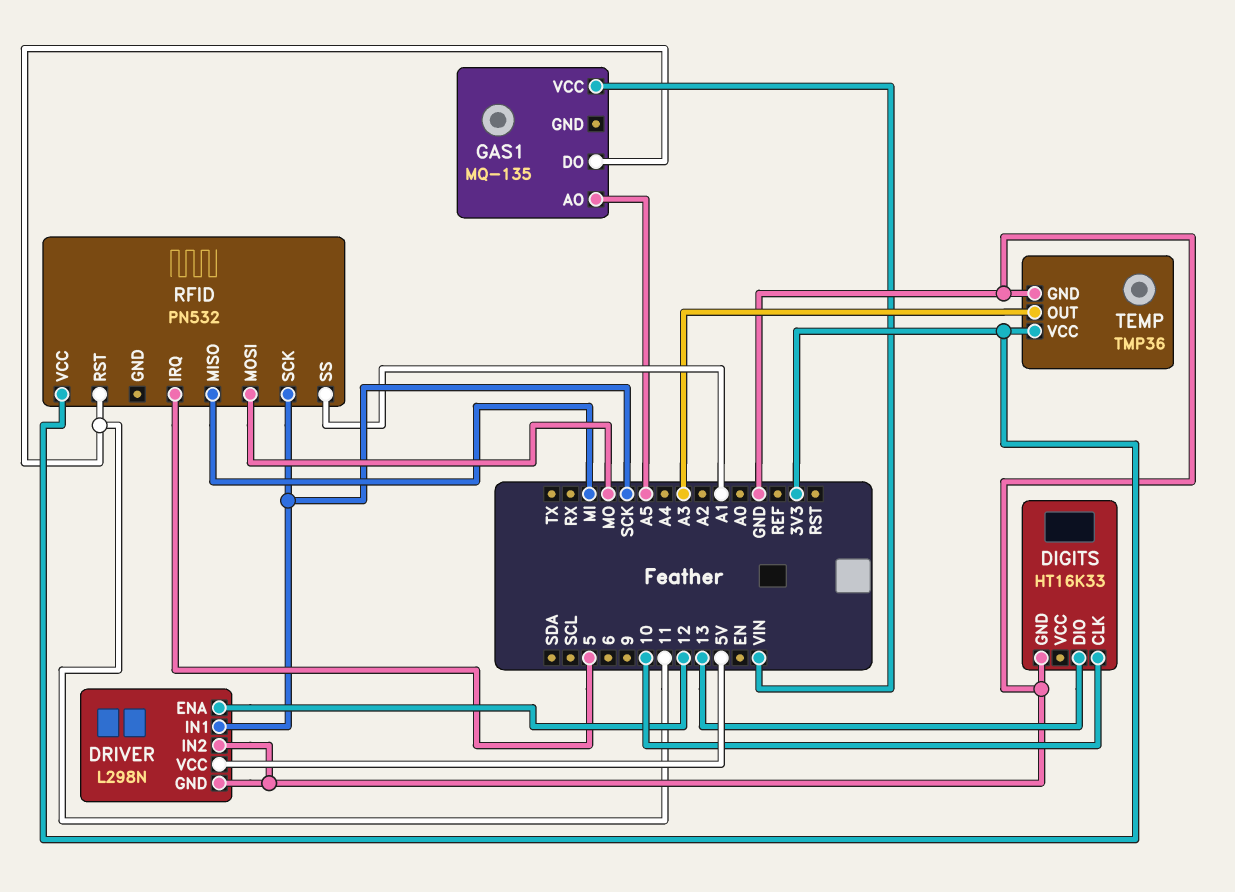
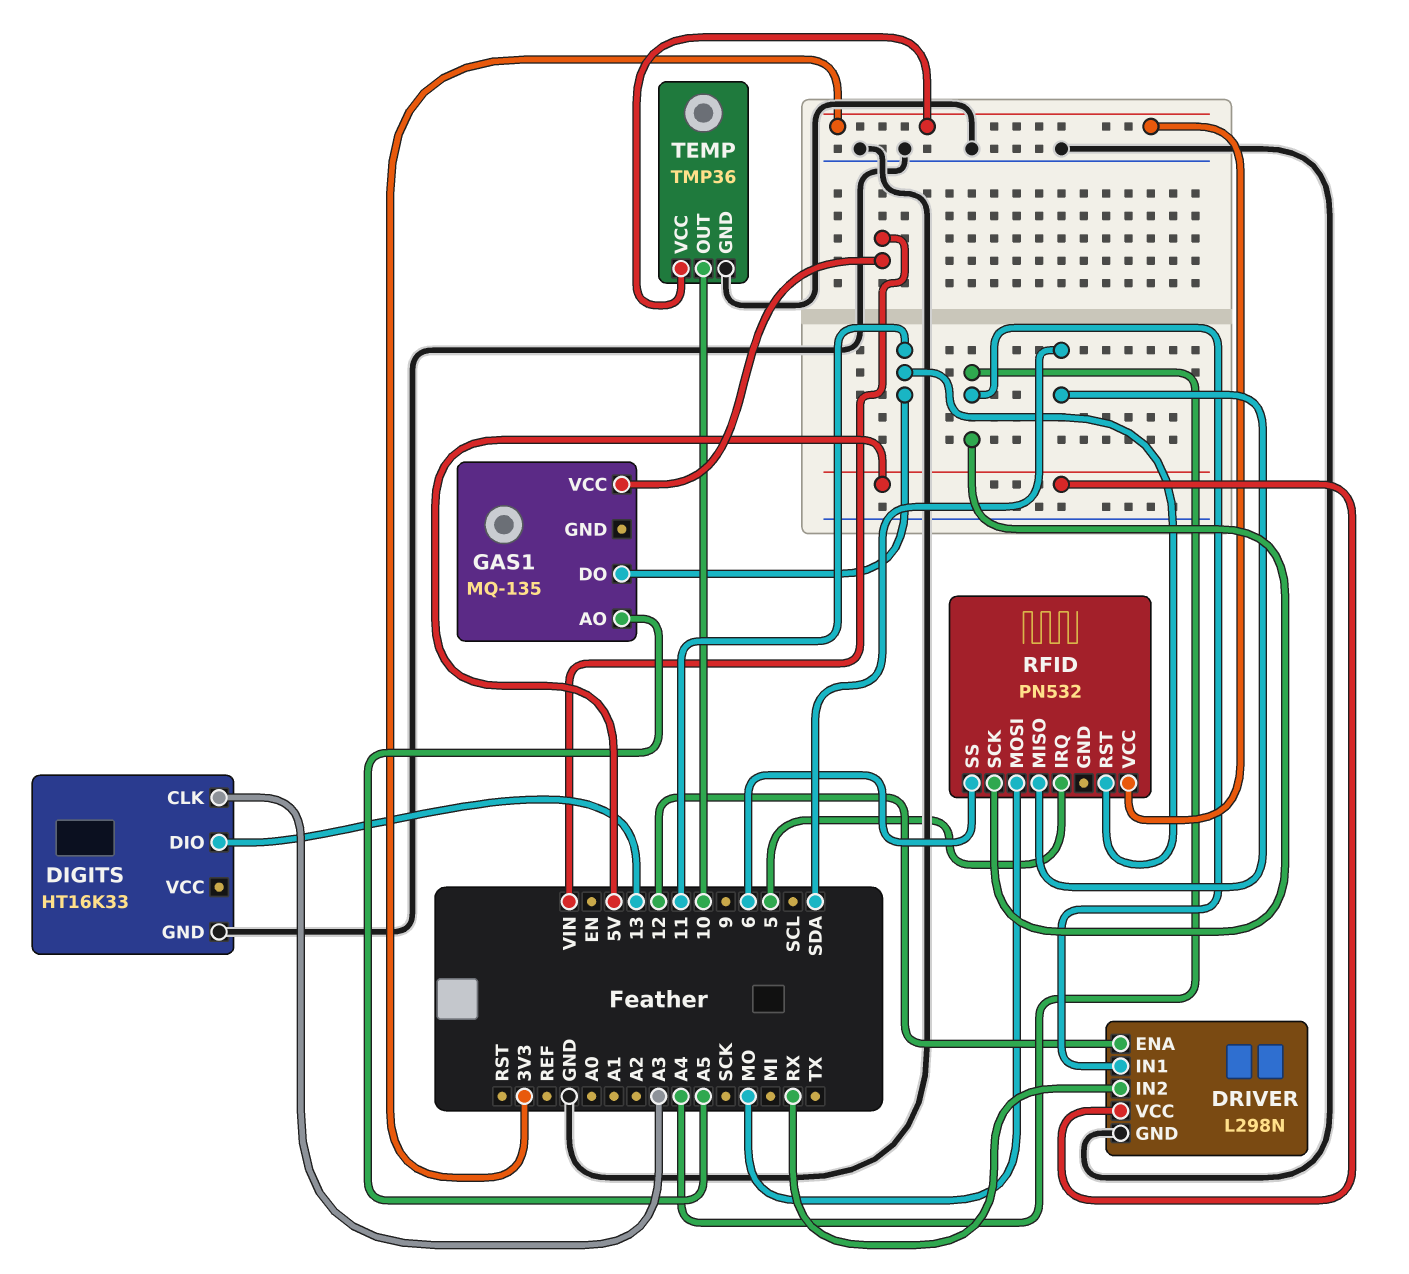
DIGITS pin CLK: 10 -> A3
DRIVER pin IN1: SCK -> A4
DRIVER pin IN2: GND -> RX
RFID pin MISO: MI -> SDA
RFID pin SCK: SCK -> A4
RFID pin SS: A1 -> 6
TEMP pin OUT: A3 -> 10

